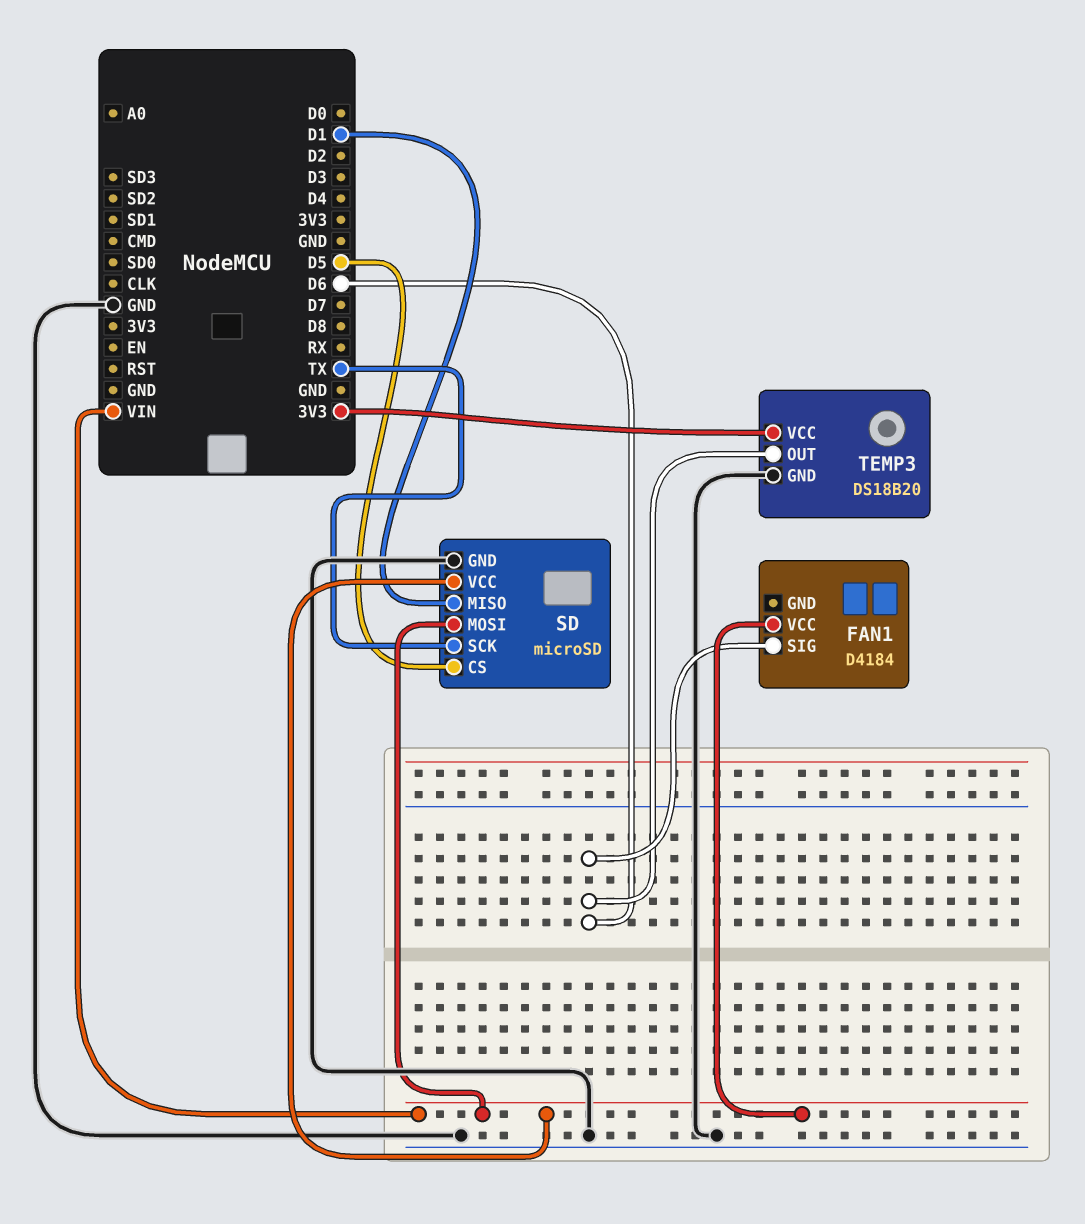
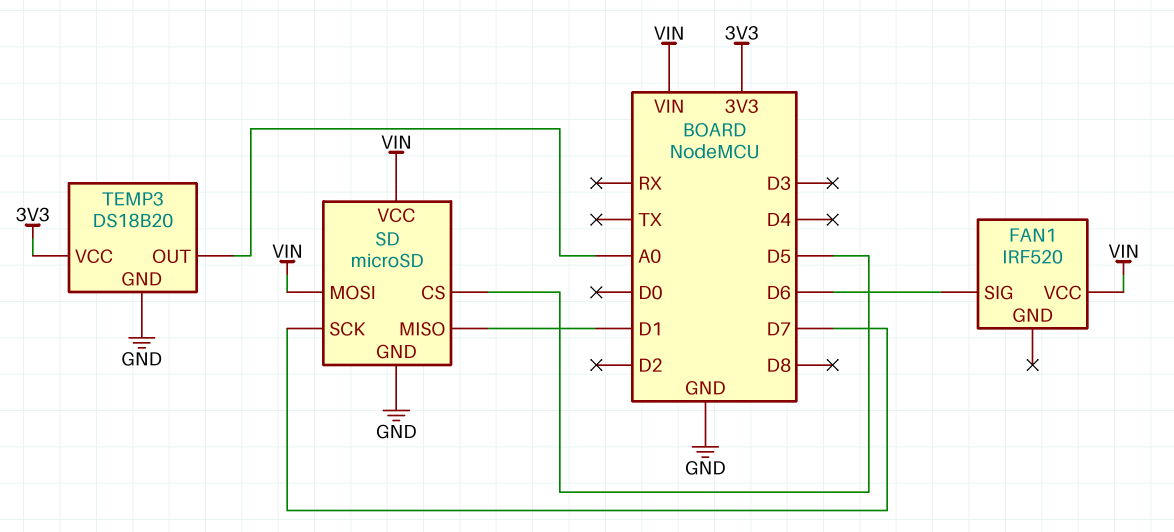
FAN1: D4184 -> IRF520
SD pin SCK: TX -> D7
TEMP3 pin OUT: D6 -> A0

